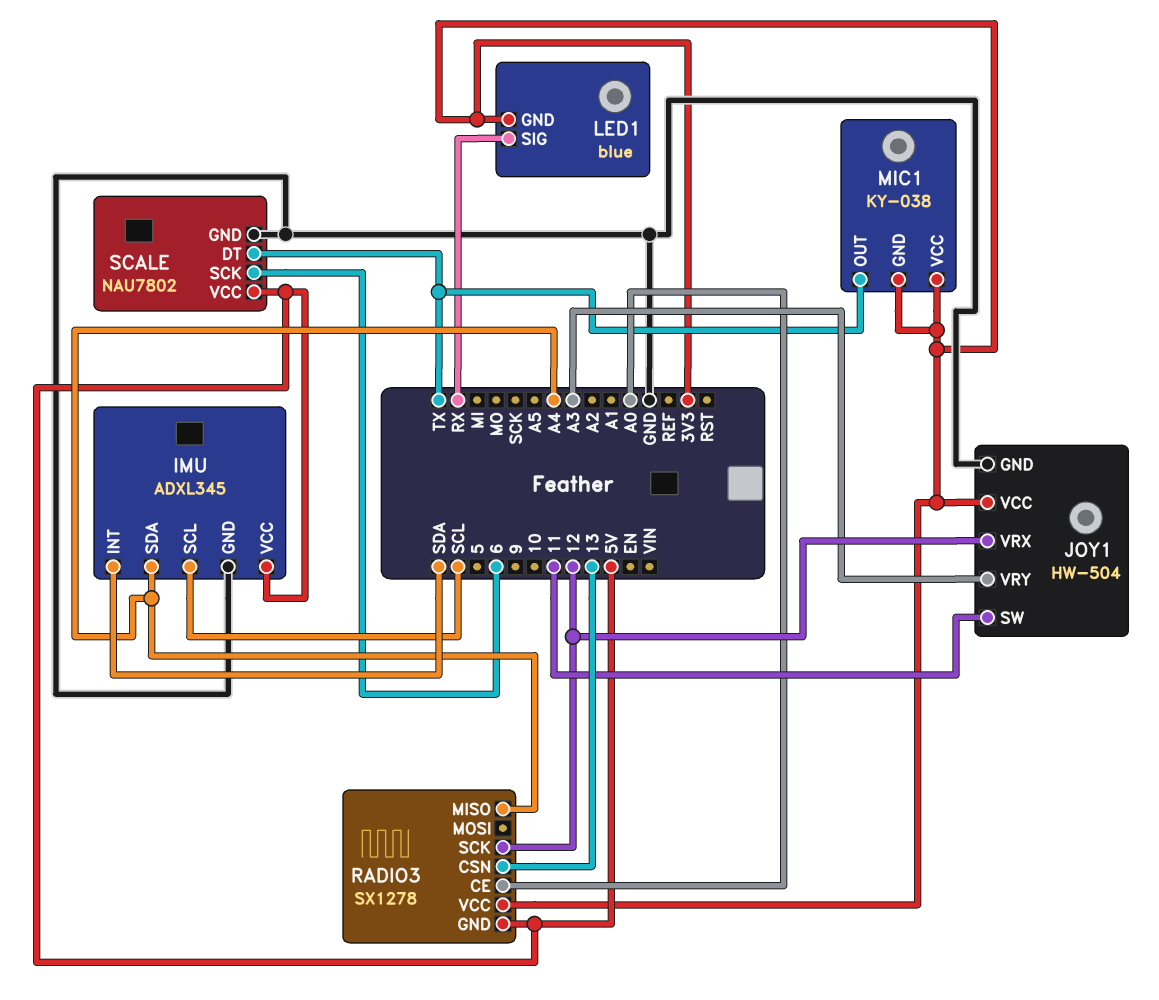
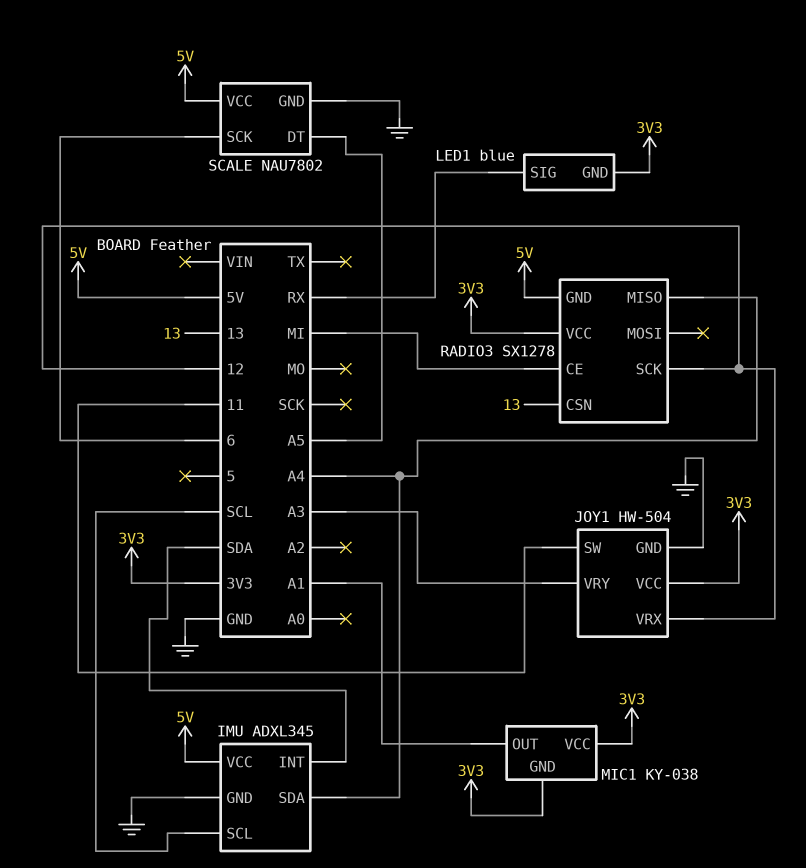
MIC1 pin OUT: TX -> A1
RADIO3 pin CE: A0 -> MI
SCALE pin DT: TX -> A5

